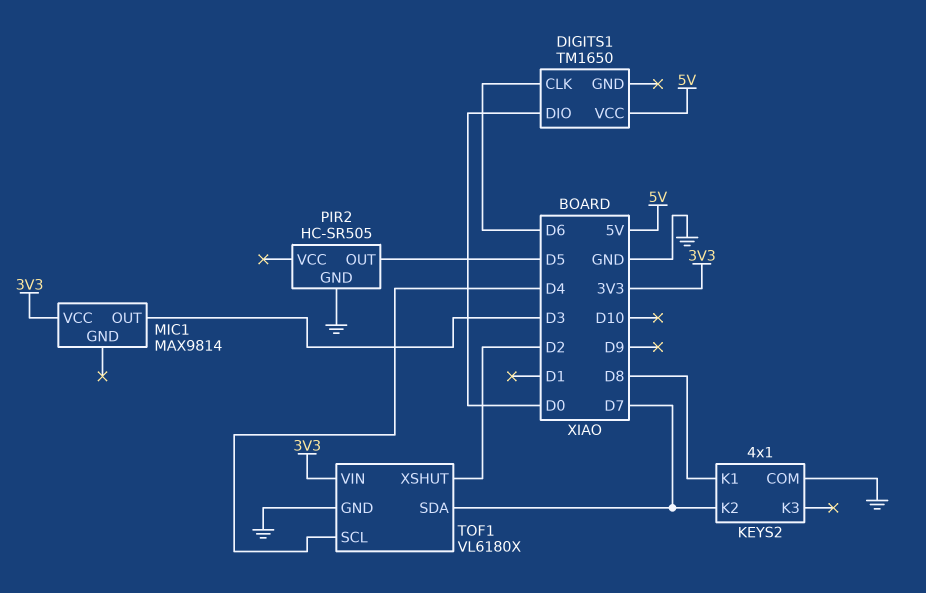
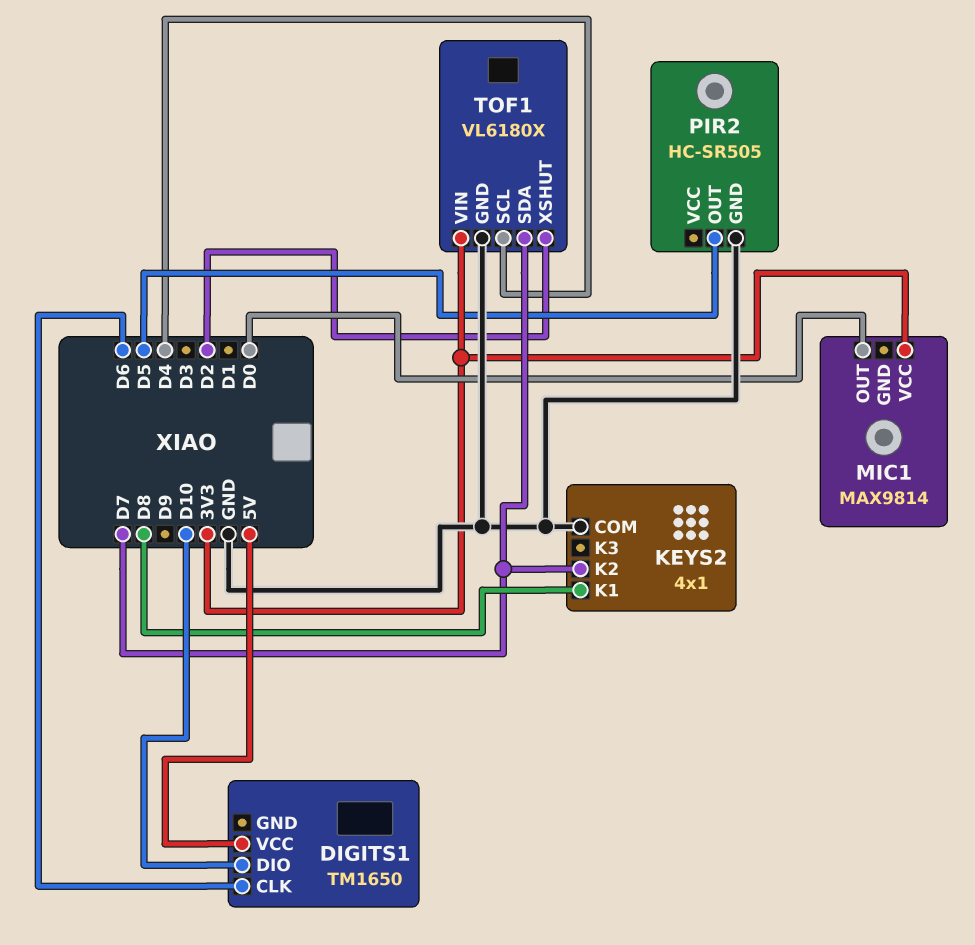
DIGITS1 pin DIO: D0 -> D10
MIC1 pin OUT: D3 -> D0

